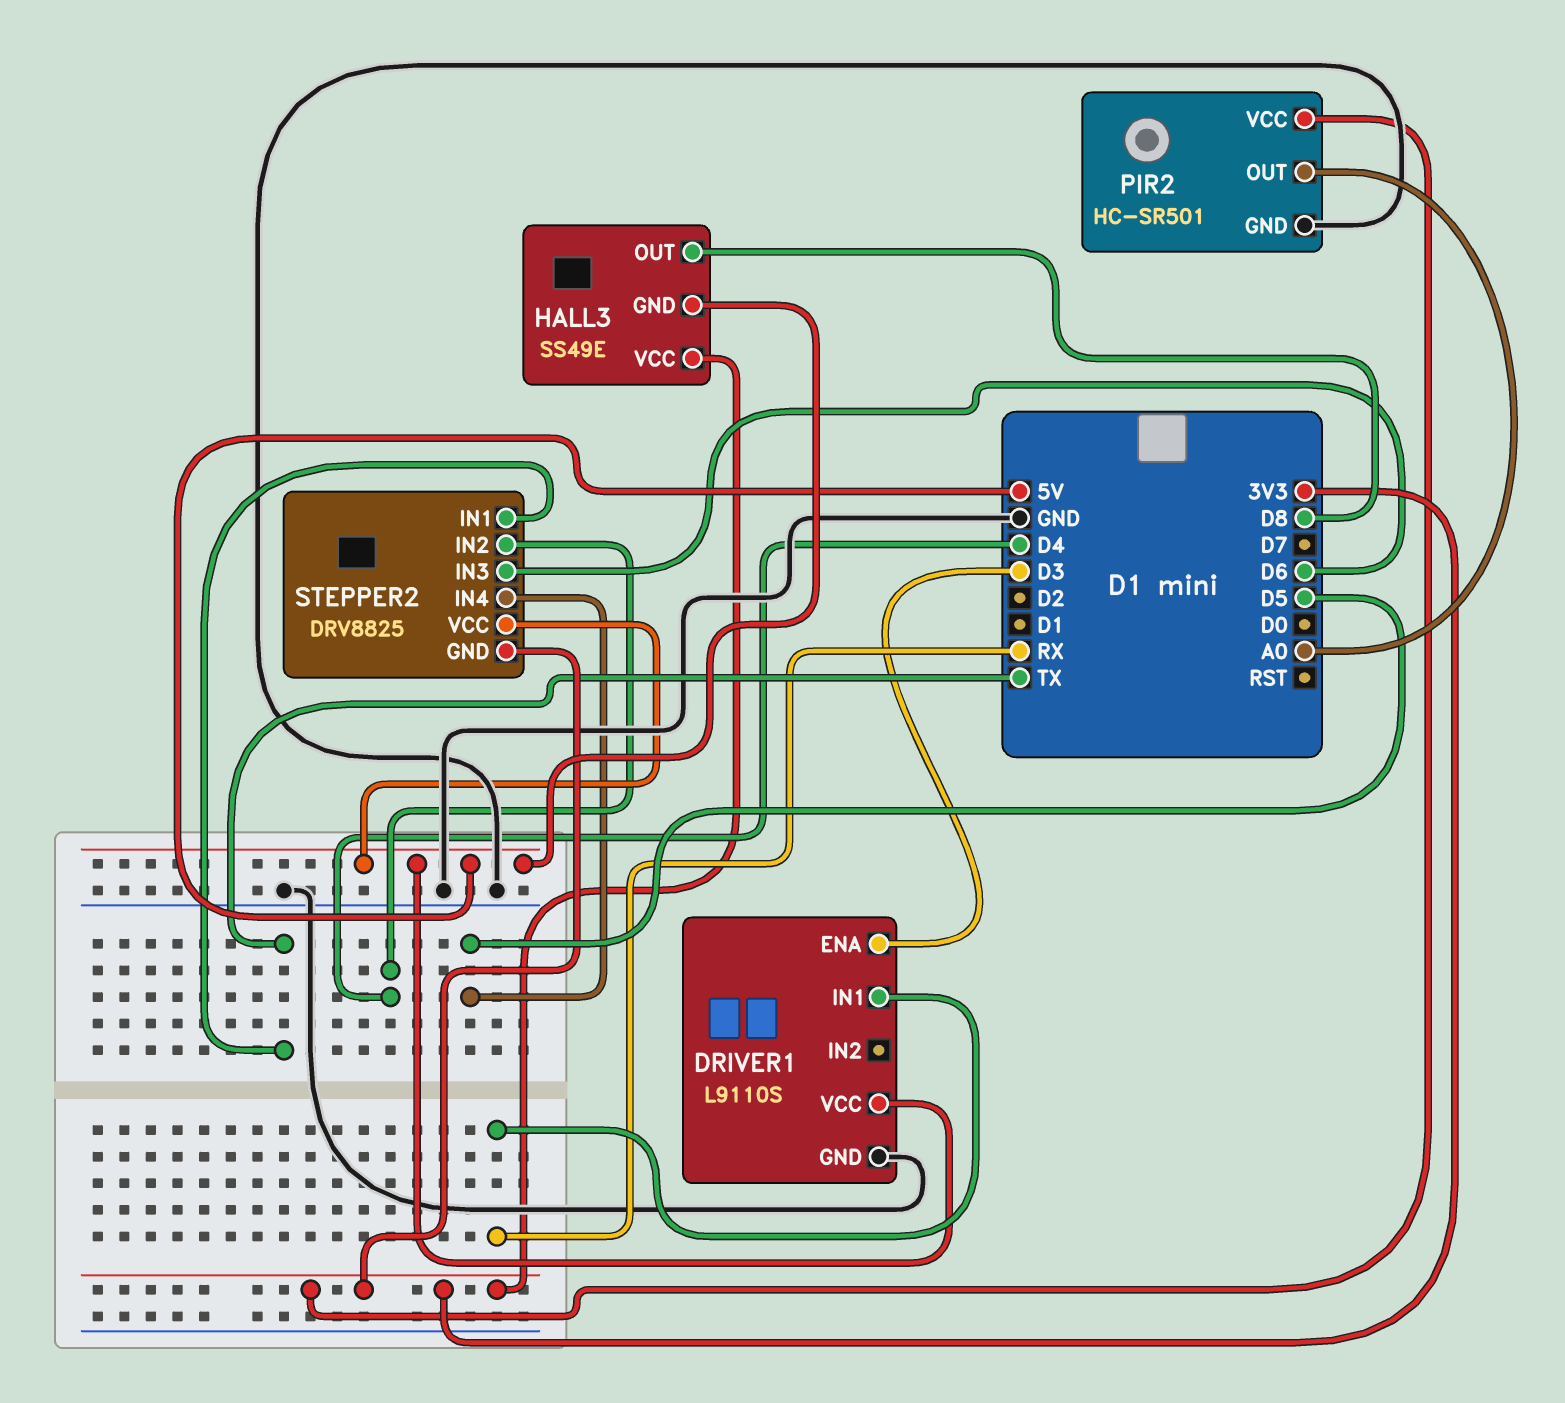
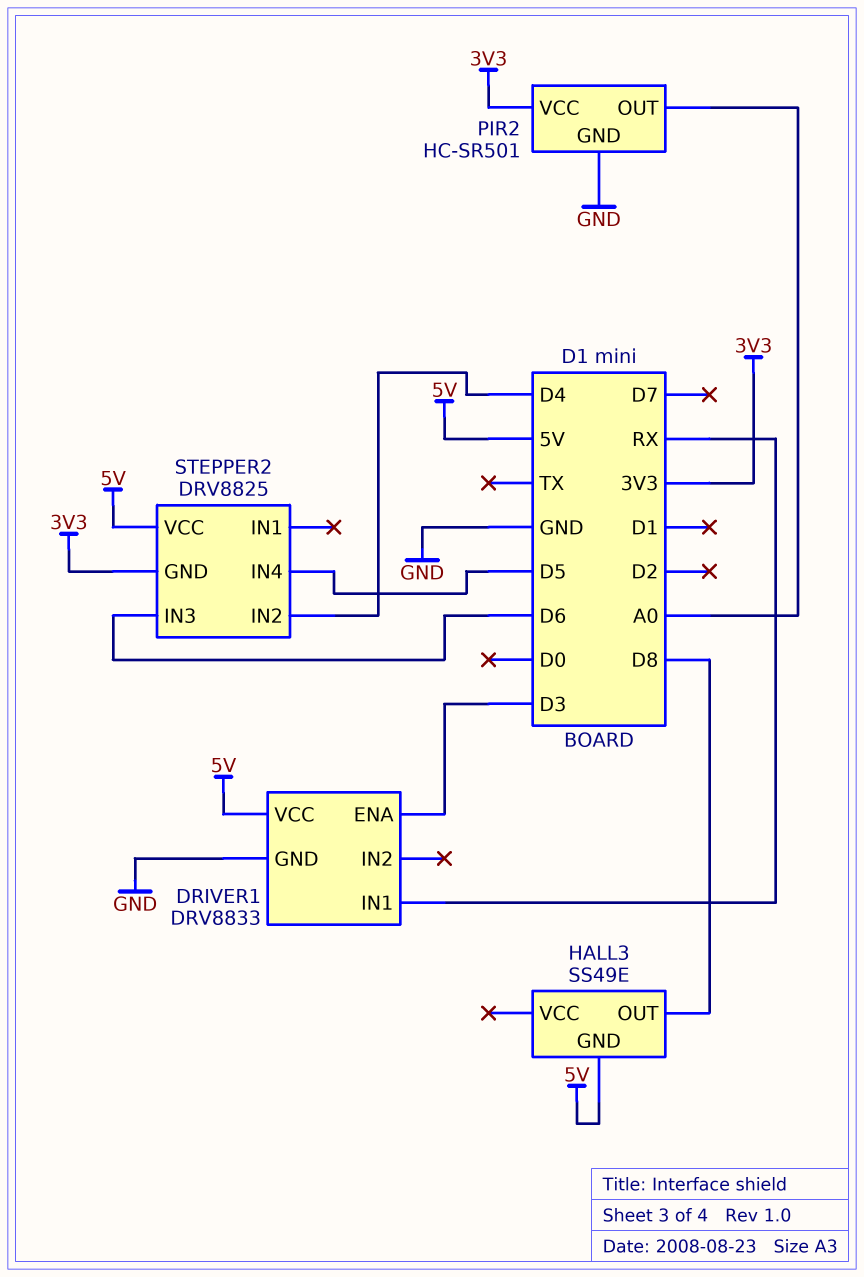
DRIVER1: L9110S -> DRV8833
HALL3 pin VCC: 3V3 -> none
STEPPER2 pin IN1: TX -> none

